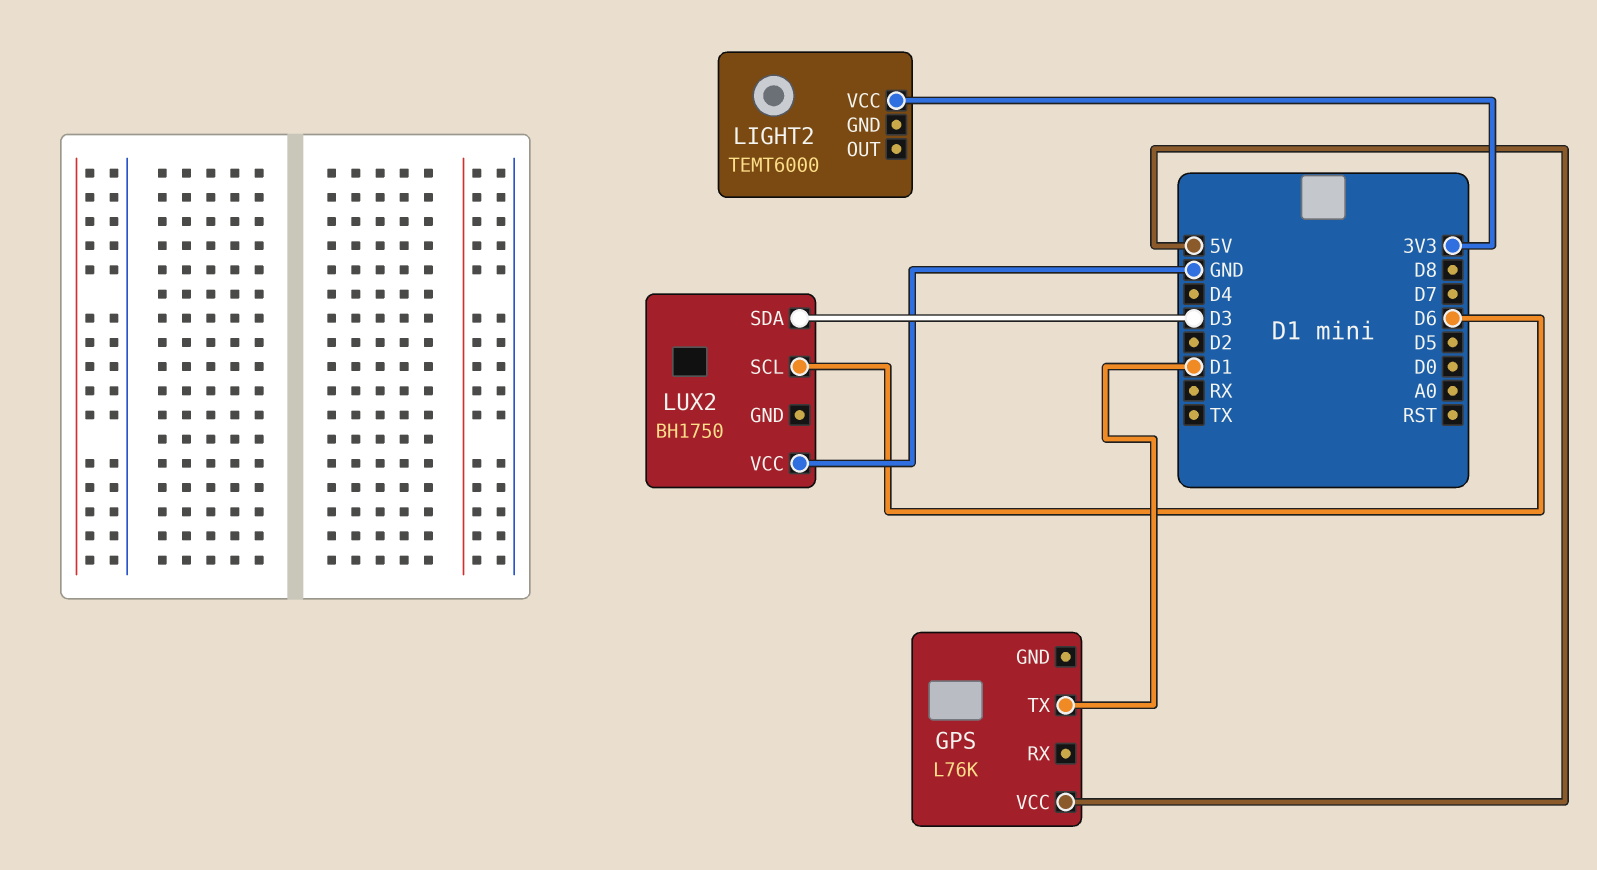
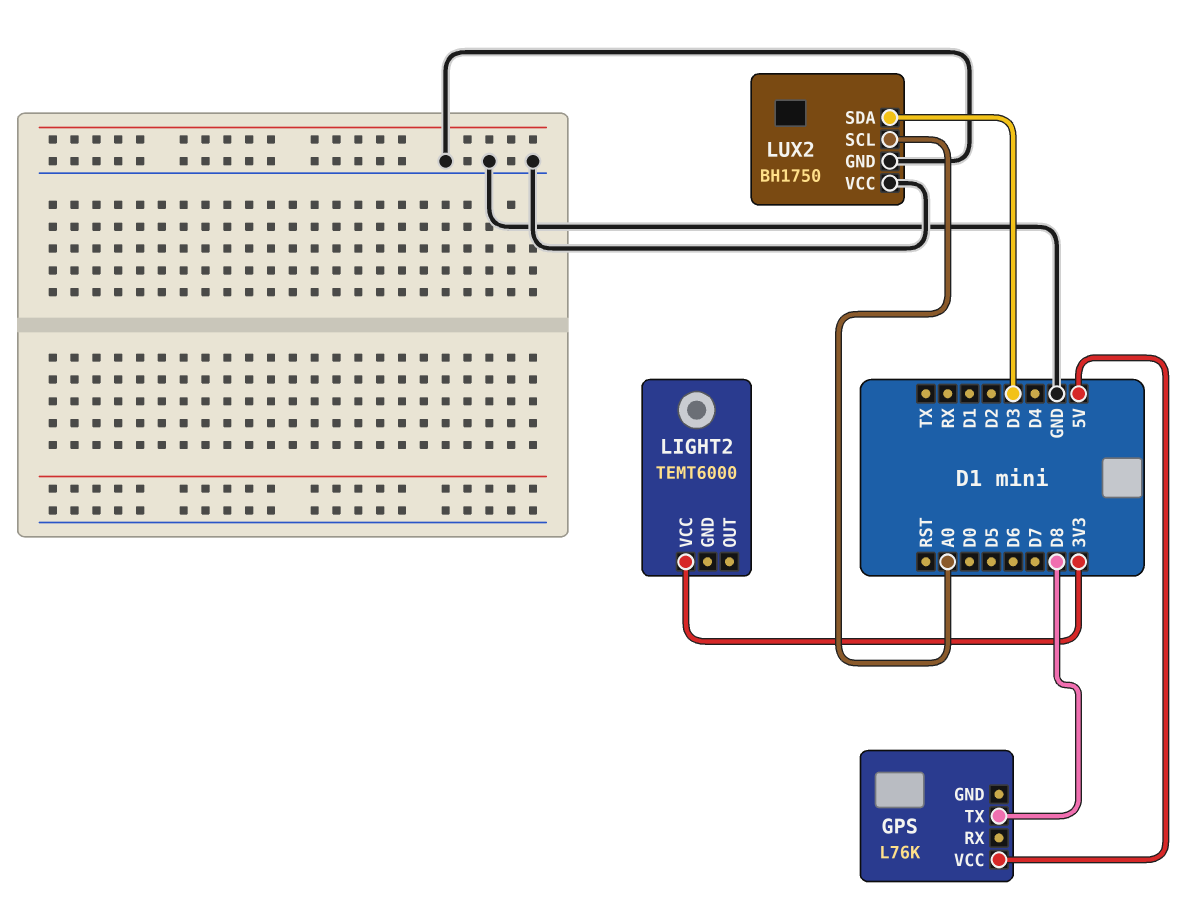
GPS pin TX: D1 -> D8
LUX2 pin GND: none -> GND
LUX2 pin SCL: D6 -> A0

